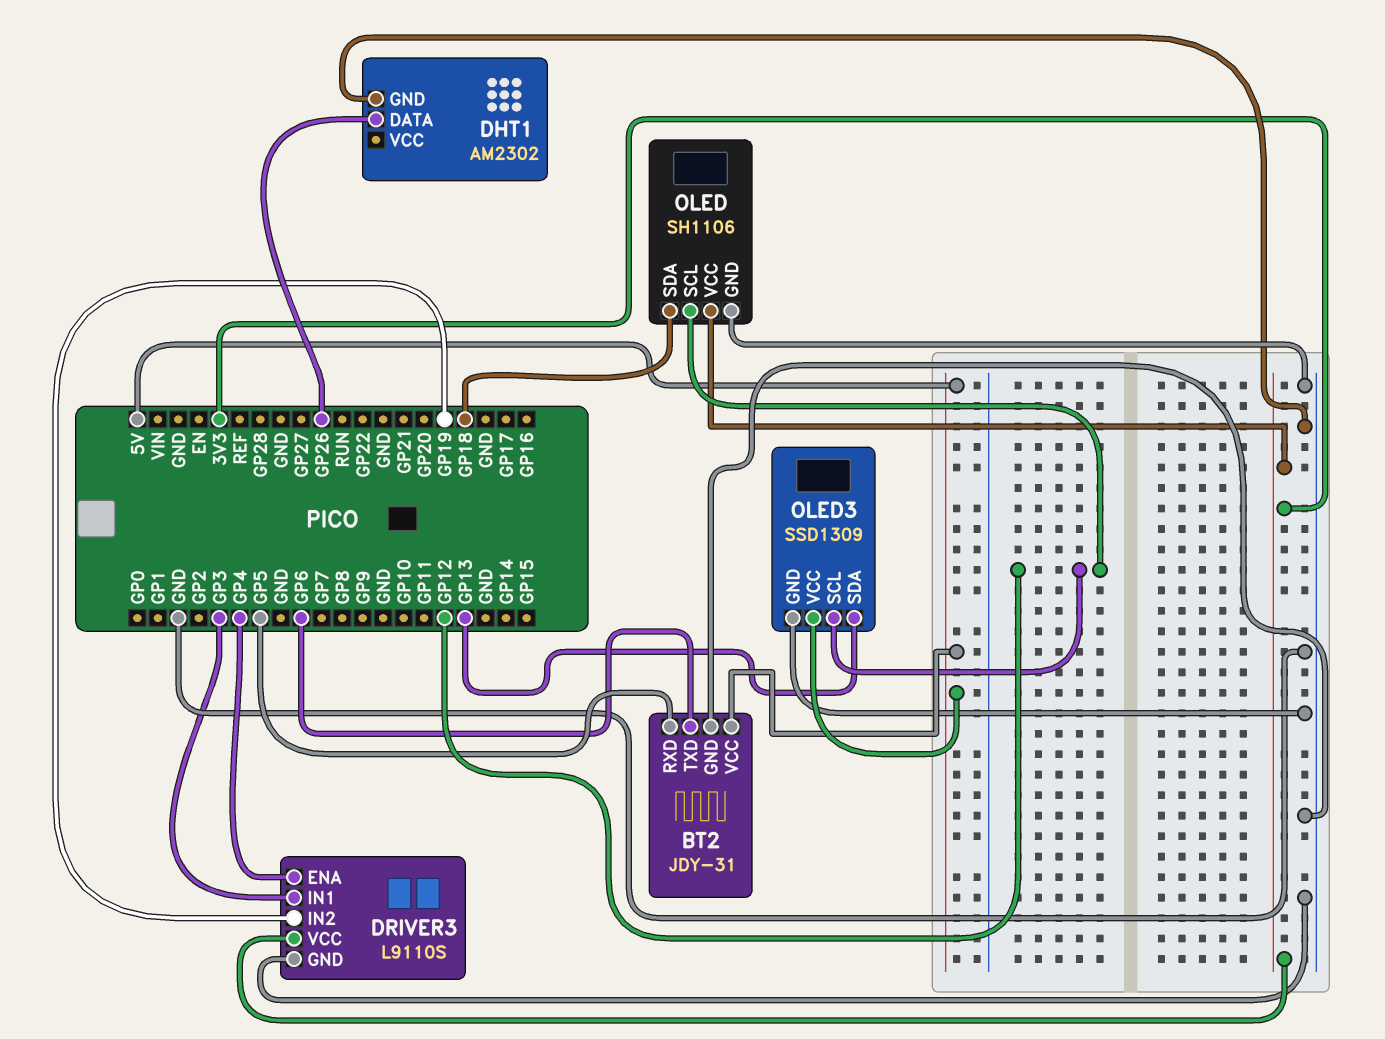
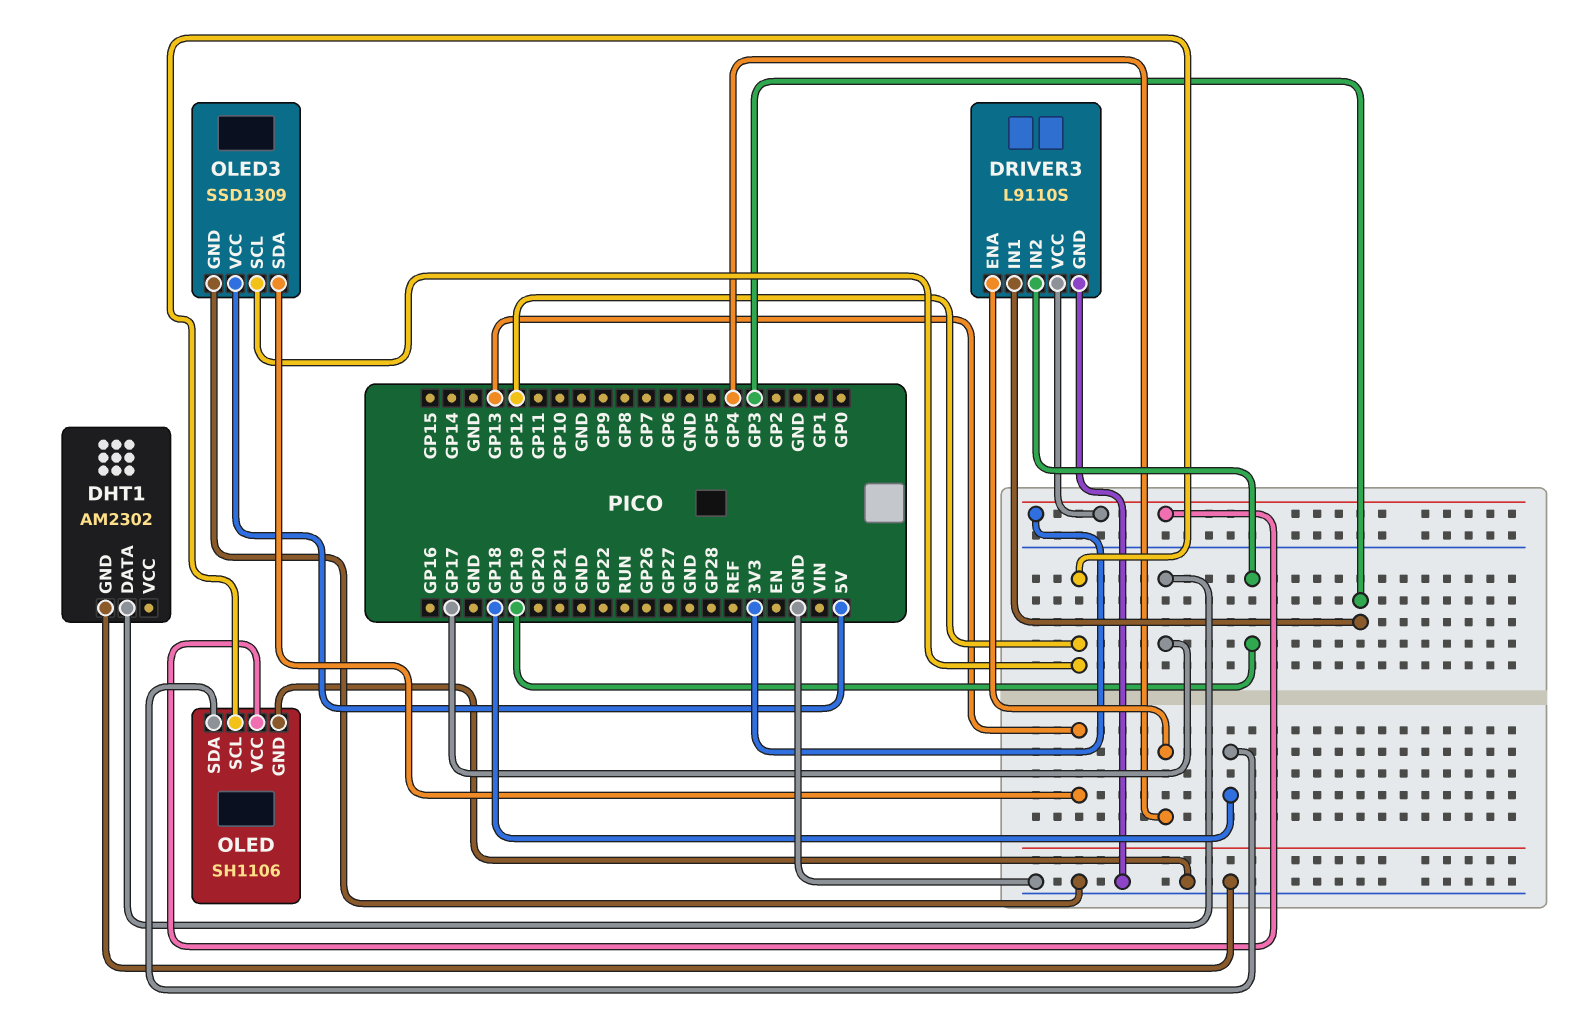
BT2: JDY-31 -> none
BT2 pin GND: GND -> none
BT2 pin RXD: GP5 -> none
BT2 pin TXD: GP6 -> none
BT2 pin VCC: 5V -> none
DHT1 pin DATA: GP26 -> GP17

